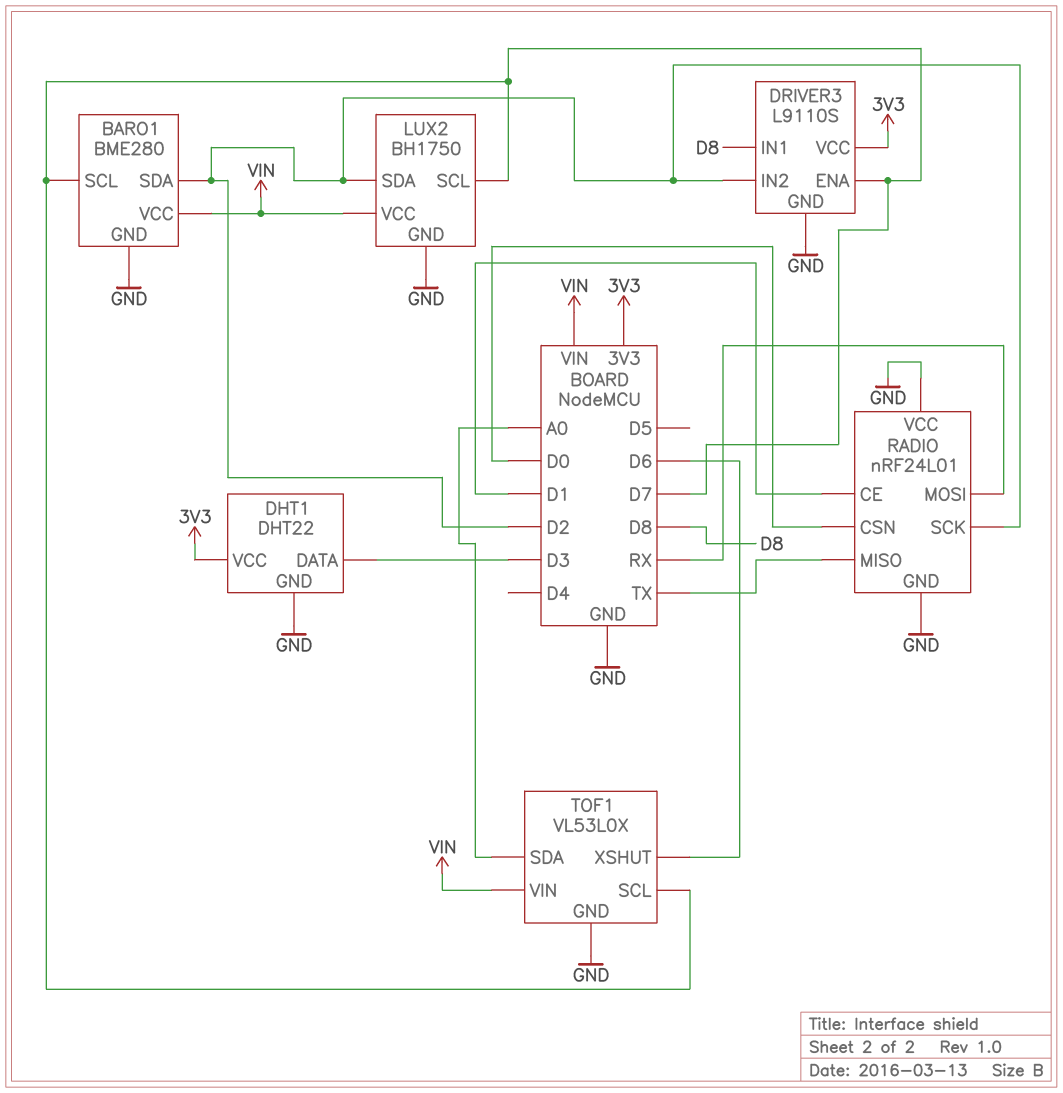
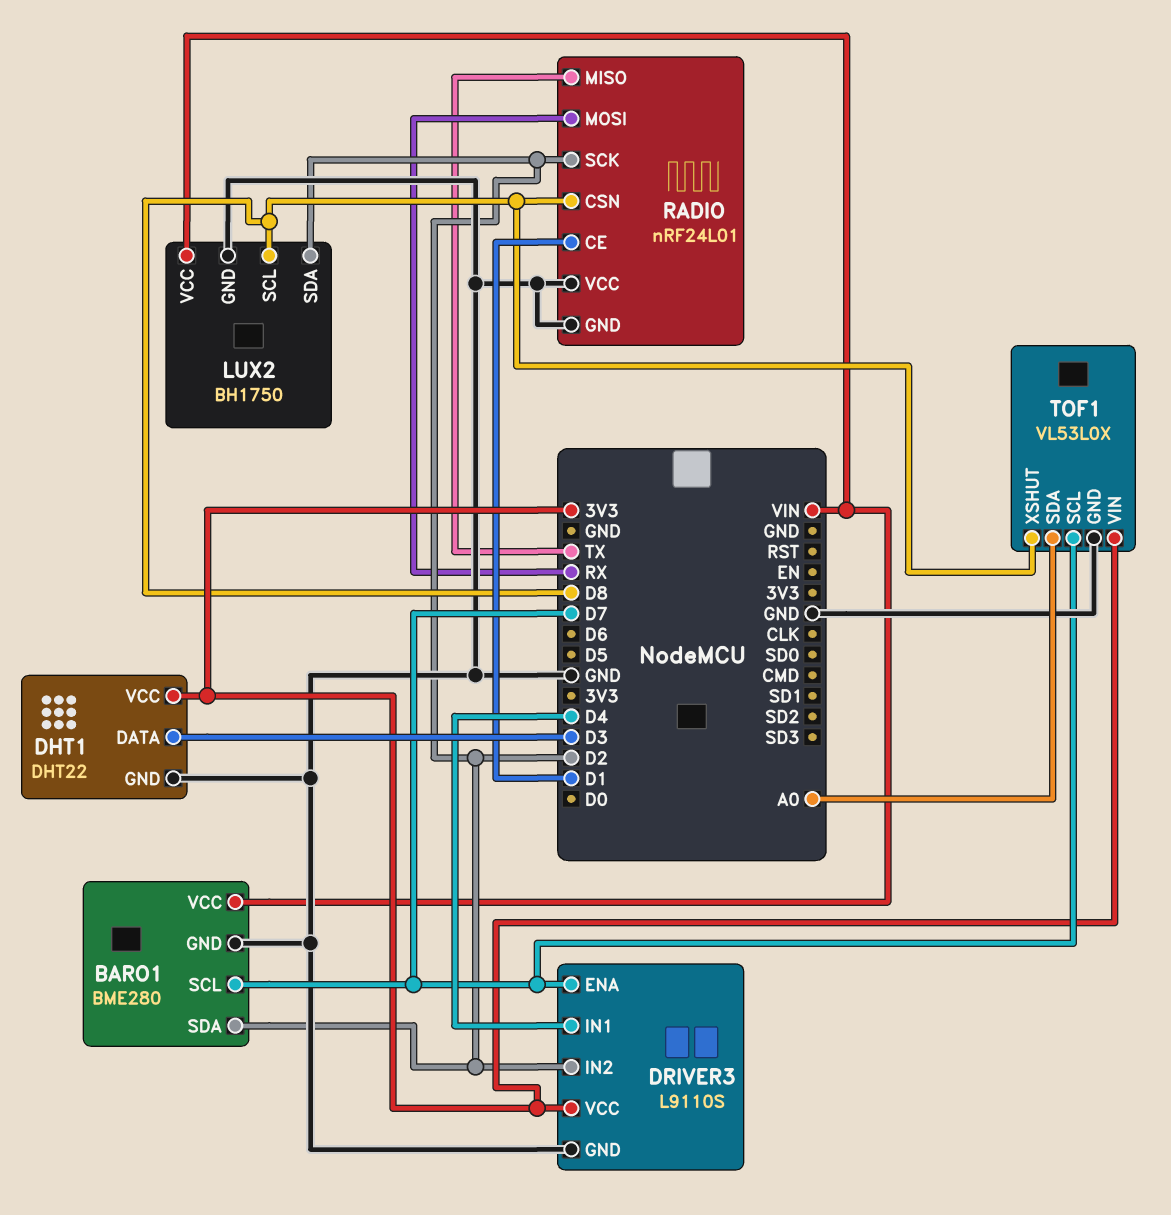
DRIVER3 pin IN1: D8 -> D4
LUX2 pin SCL: D7 -> D8
RADIO pin CSN: D0 -> D8
TOF1 pin VIN: VIN -> 3V3
TOF1 pin XSHUT: D6 -> D8

